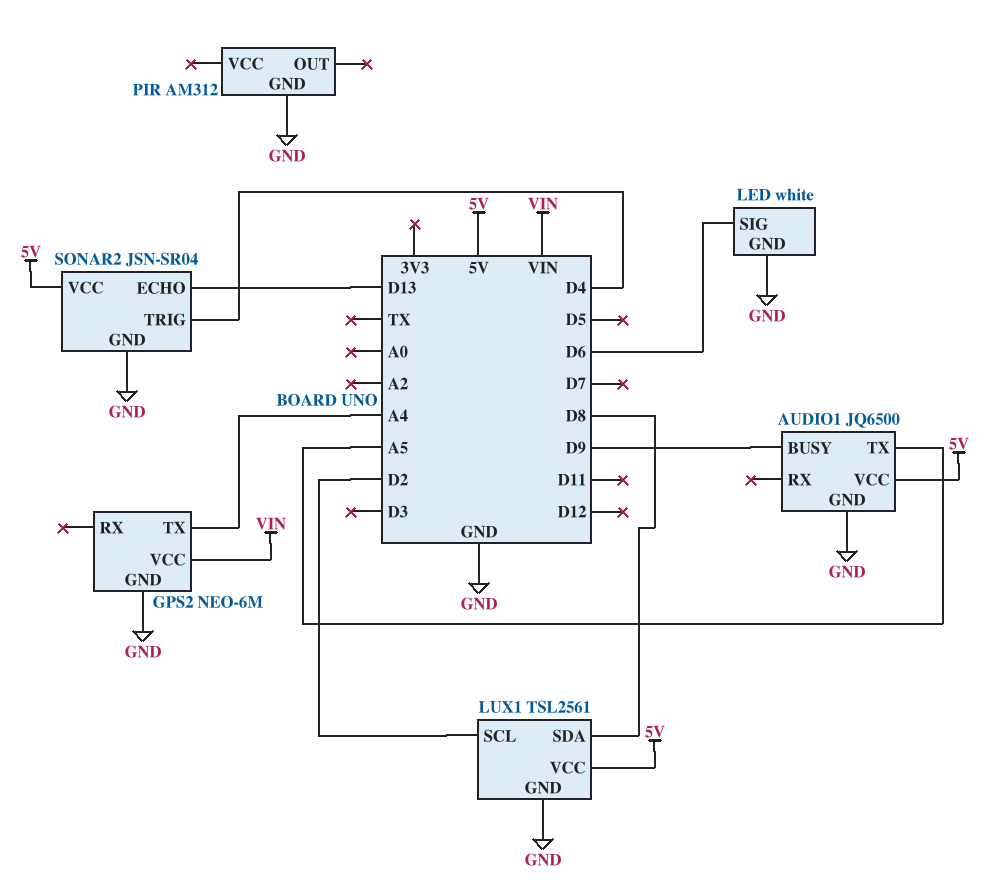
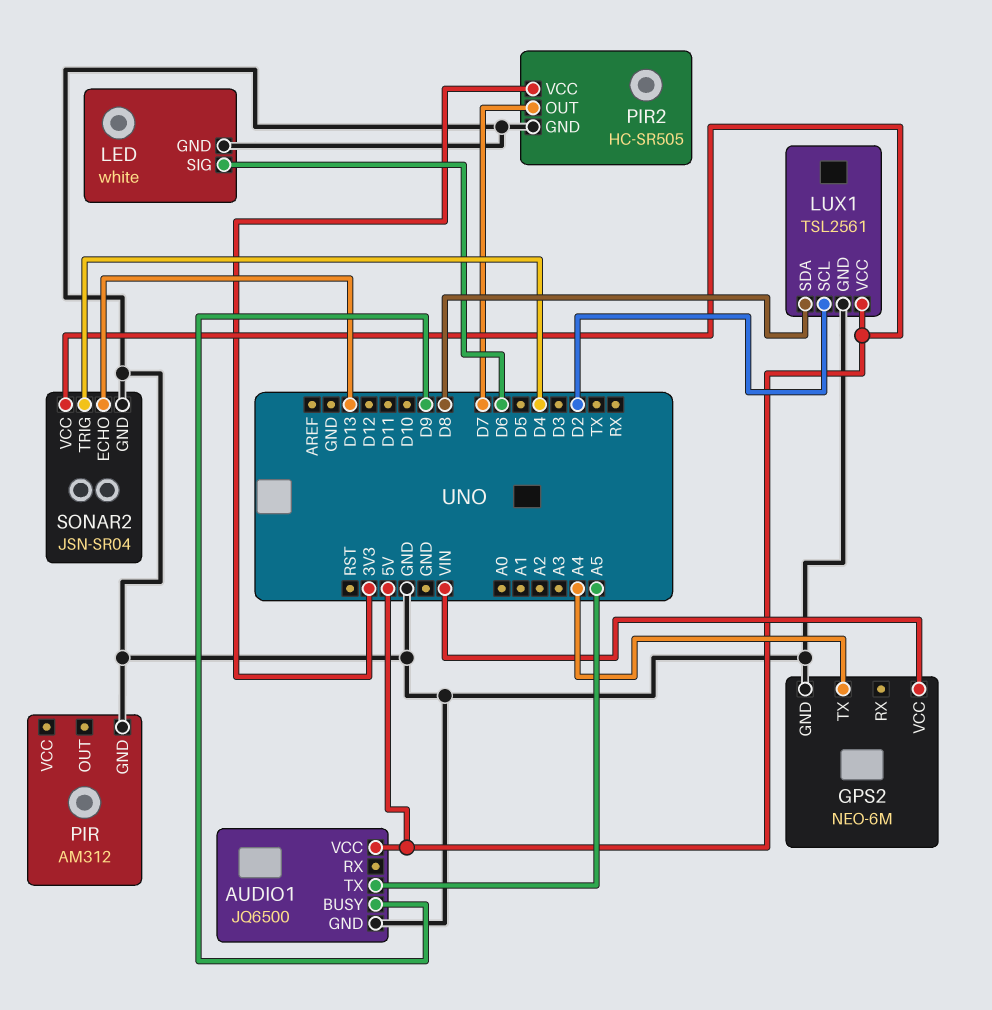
PIR2: none -> HC-SR505
PIR2 pin GND: none -> GND
PIR2 pin OUT: none -> D7
PIR2 pin VCC: none -> 3V3

